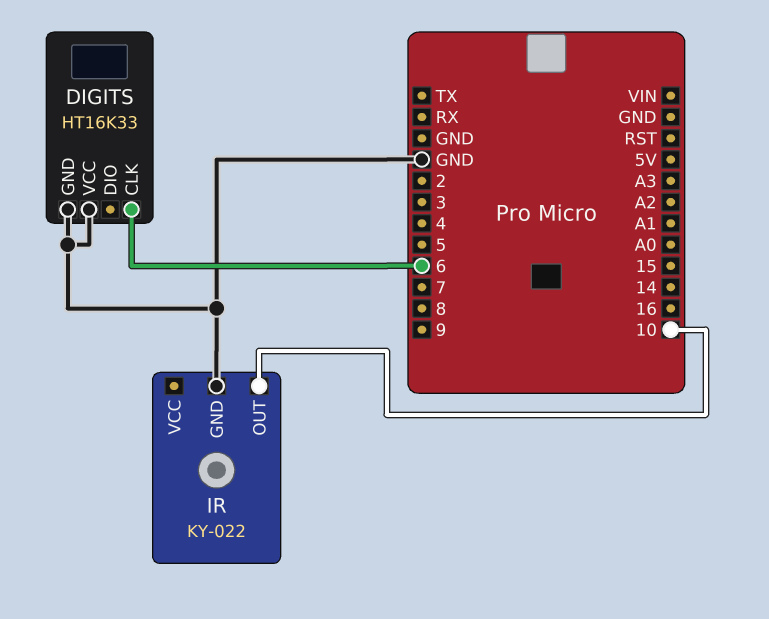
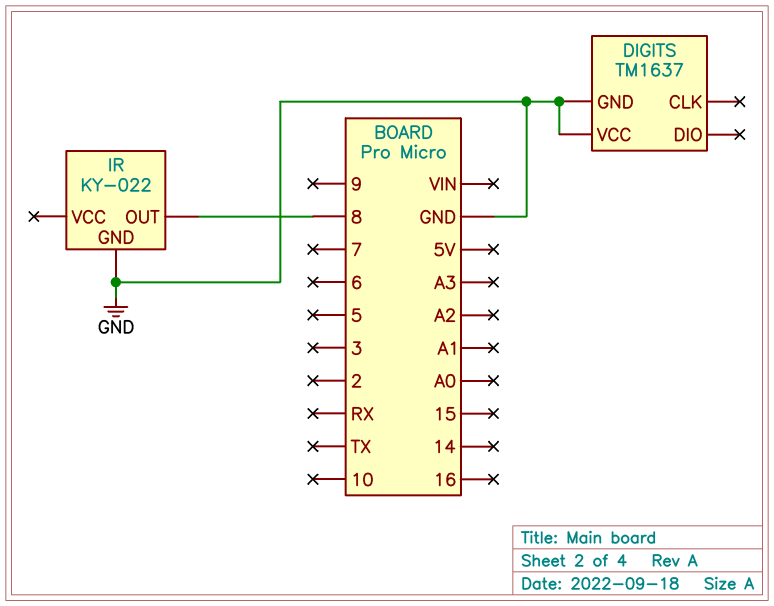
DIGITS: HT16K33 -> TM1637
DIGITS pin CLK: 6 -> none
IR pin OUT: 10 -> 8

